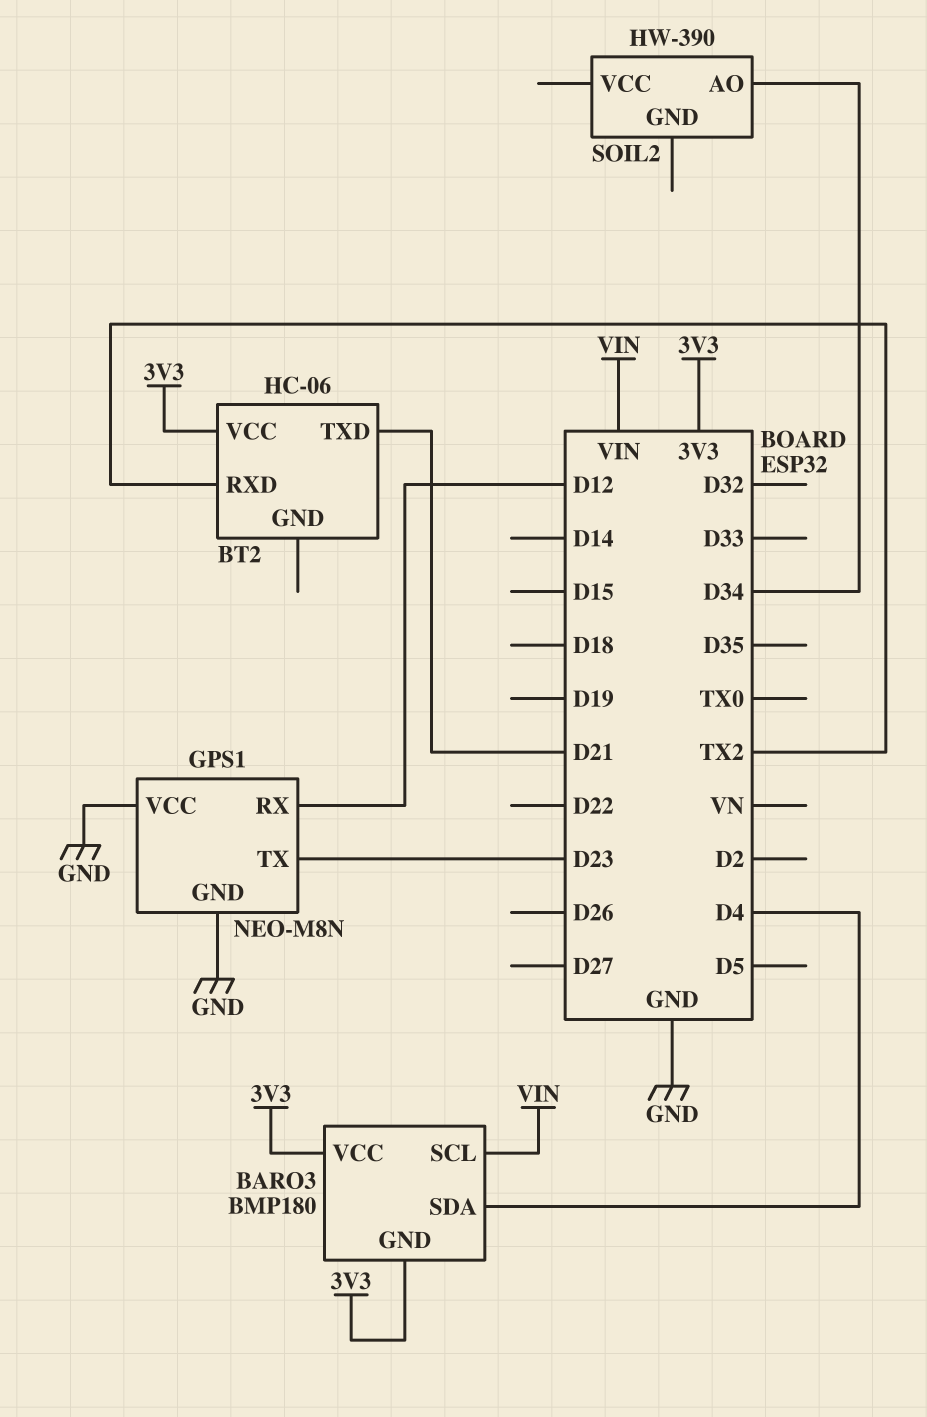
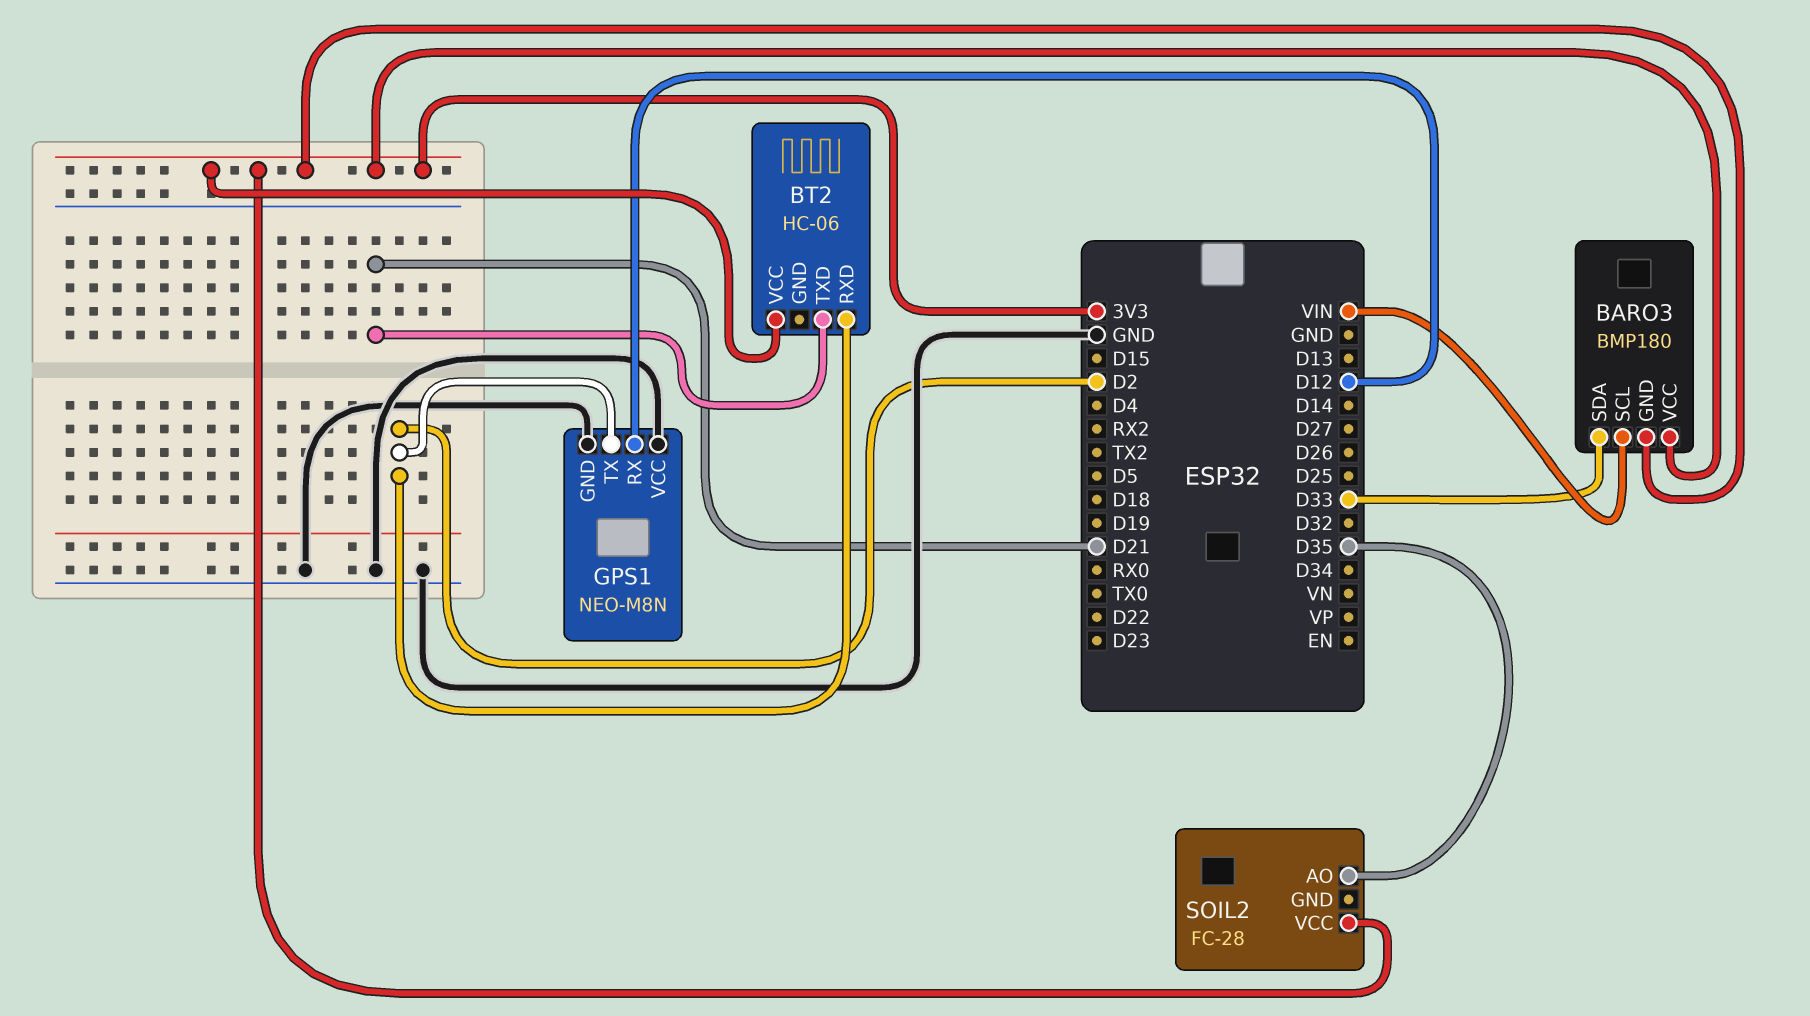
BARO3 pin SDA: D4 -> D33
BT2 pin RXD: TX2 -> D2
GPS1 pin TX: D23 -> D2
SOIL2: HW-390 -> FC-28
SOIL2 pin AO: D34 -> D35
SOIL2 pin VCC: none -> 3V3

